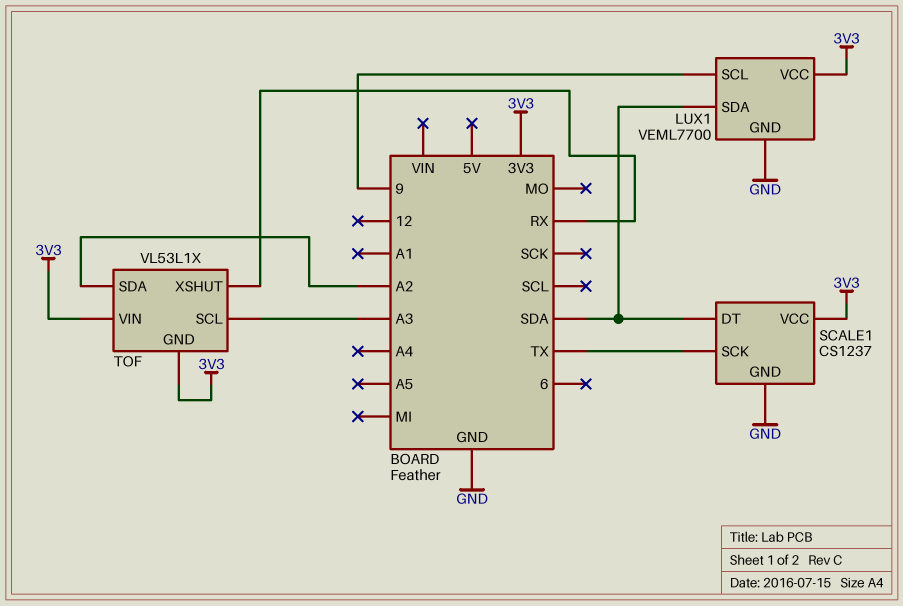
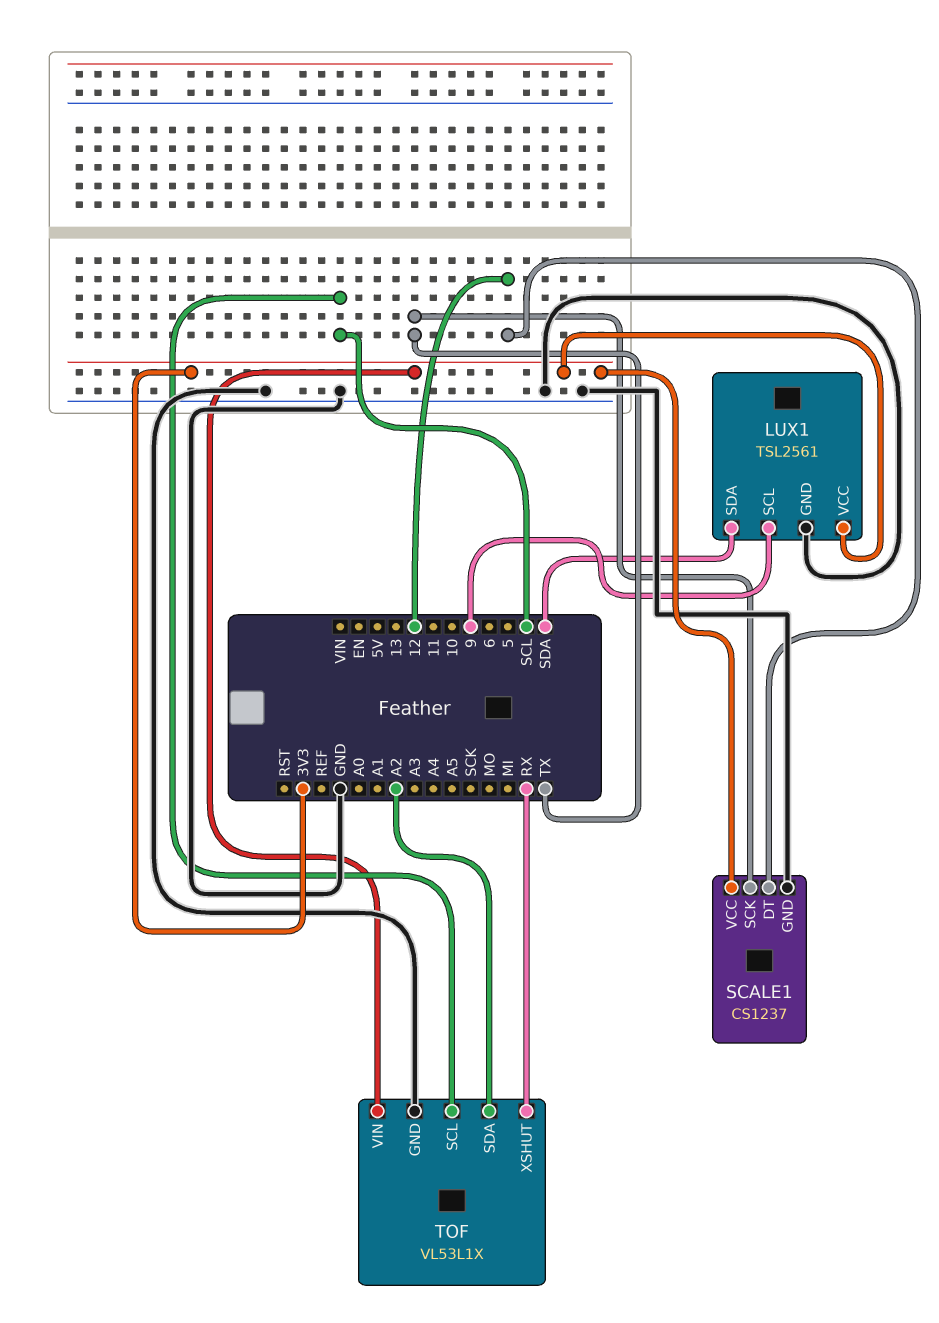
LUX1: VEML7700 -> TSL2561
SCALE1 pin DT: SDA -> 12
TOF pin GND: 3V3 -> GND
TOF pin SCL: A3 -> SCL

